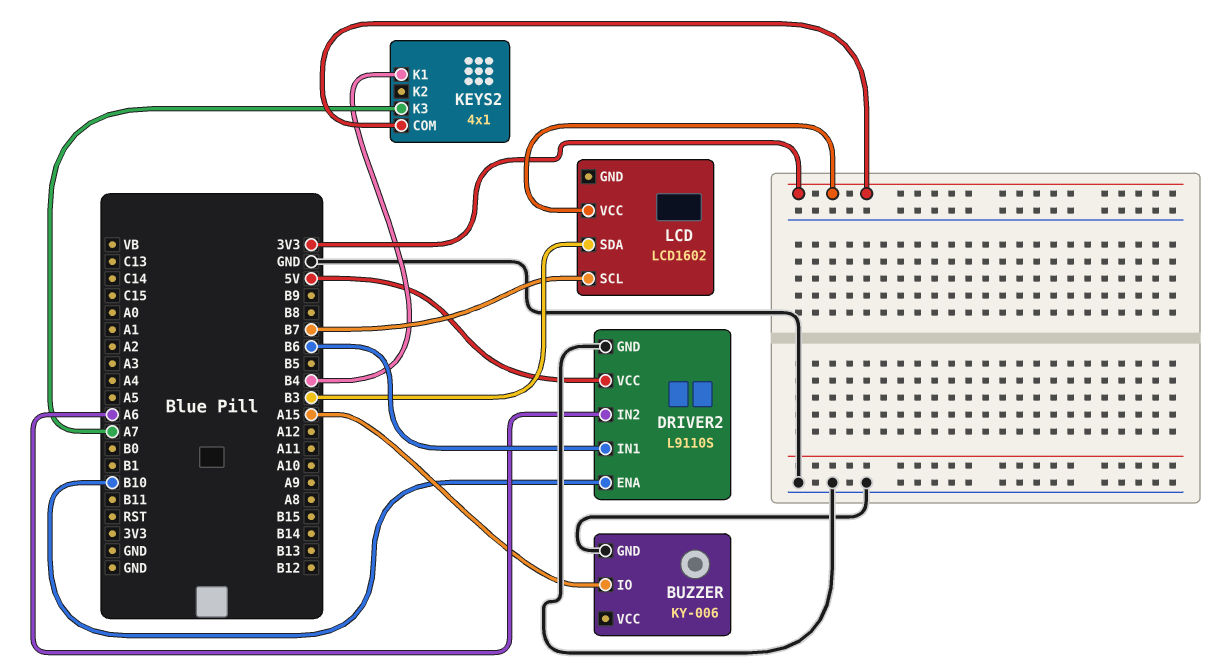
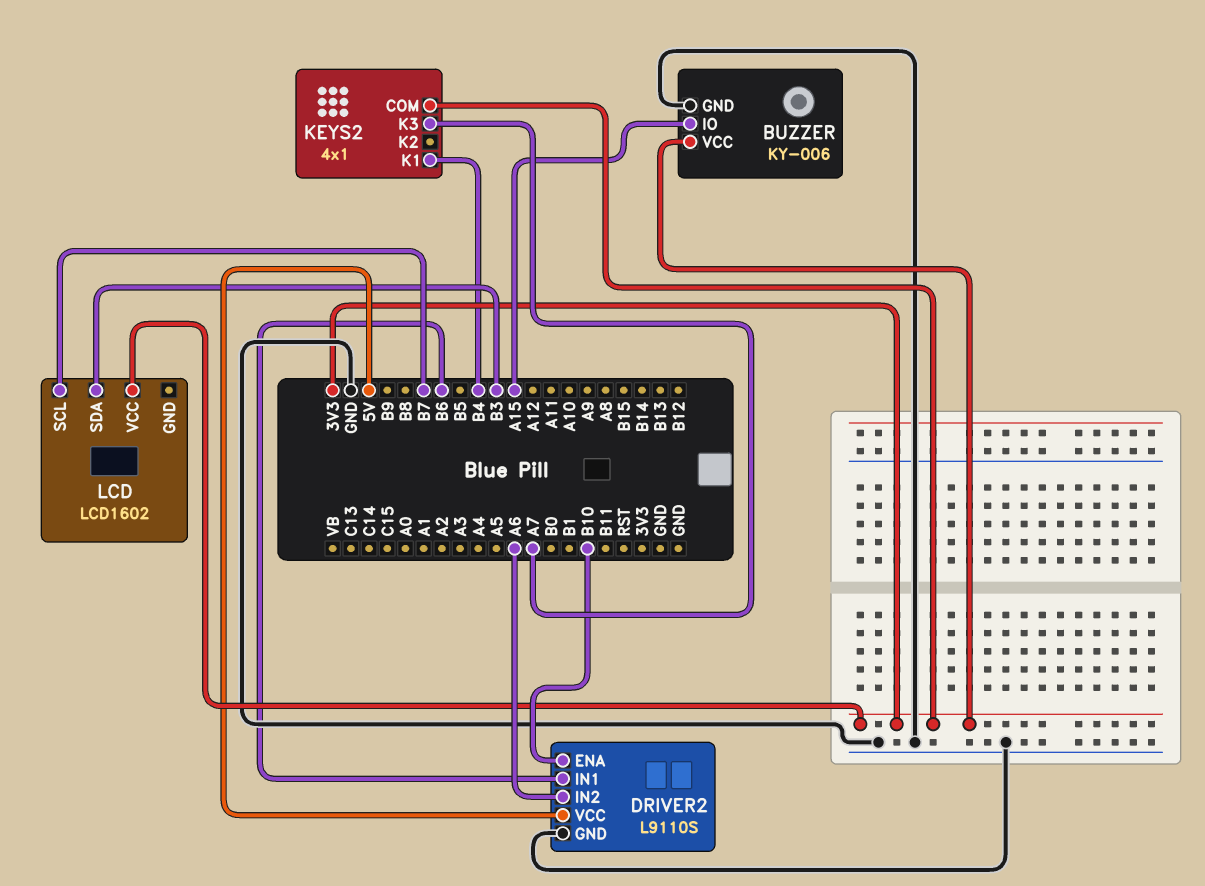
BUZZER pin VCC: none -> 3V3

